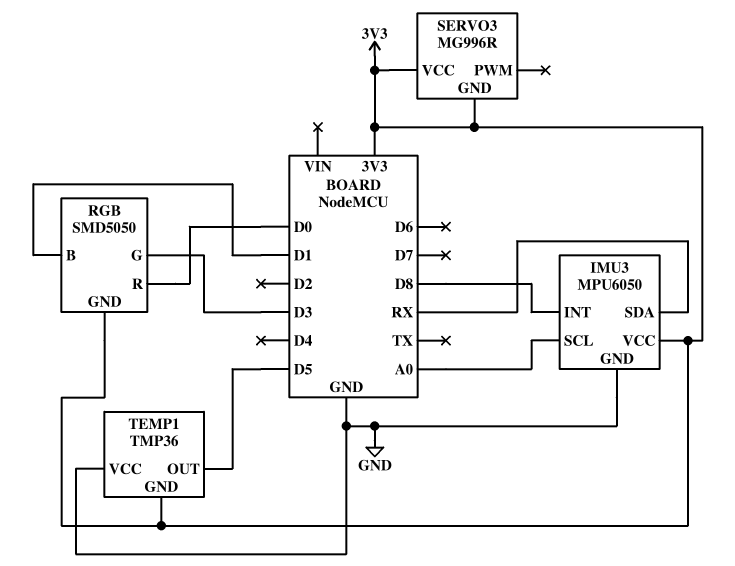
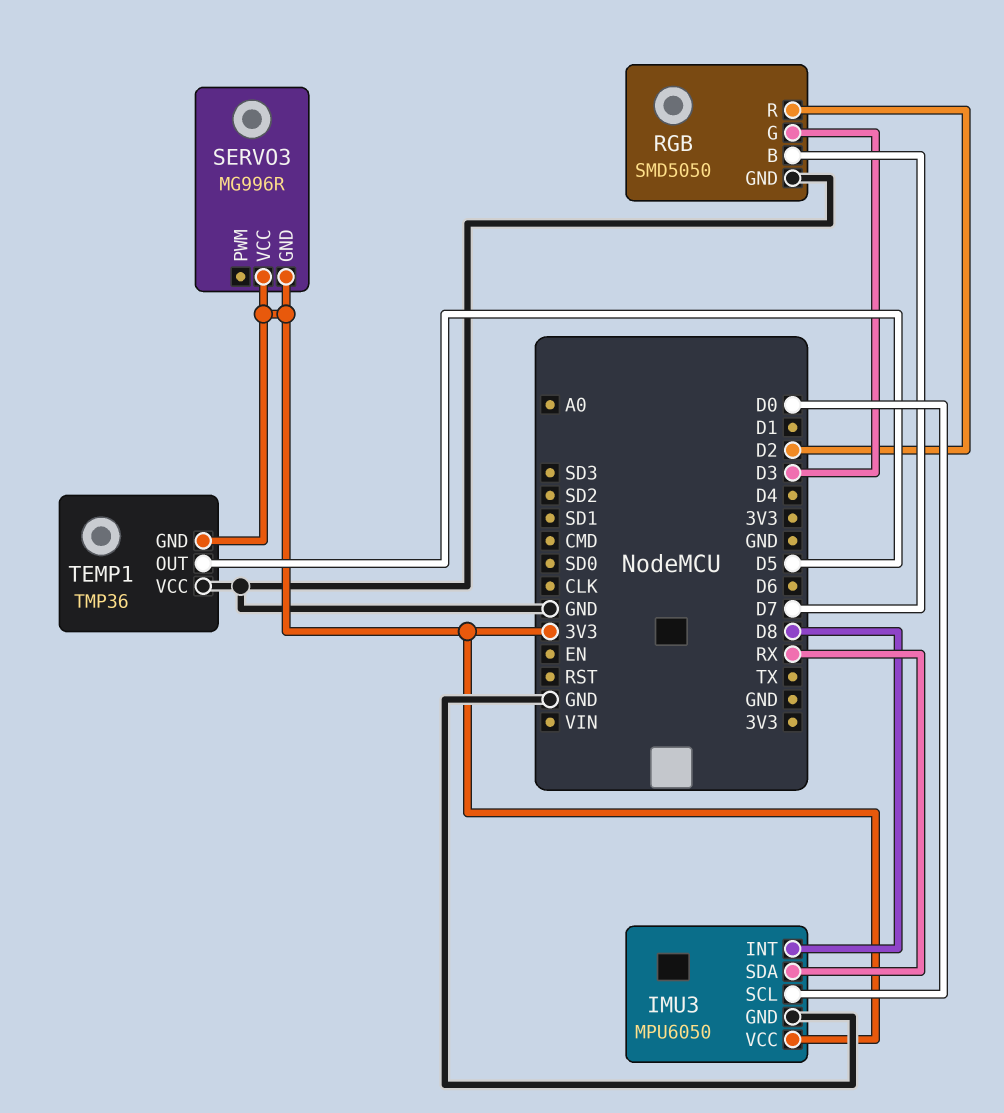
IMU3 pin SCL: A0 -> D0
RGB pin B: D1 -> D7
RGB pin GND: 3V3 -> GND
RGB pin R: D0 -> D2

